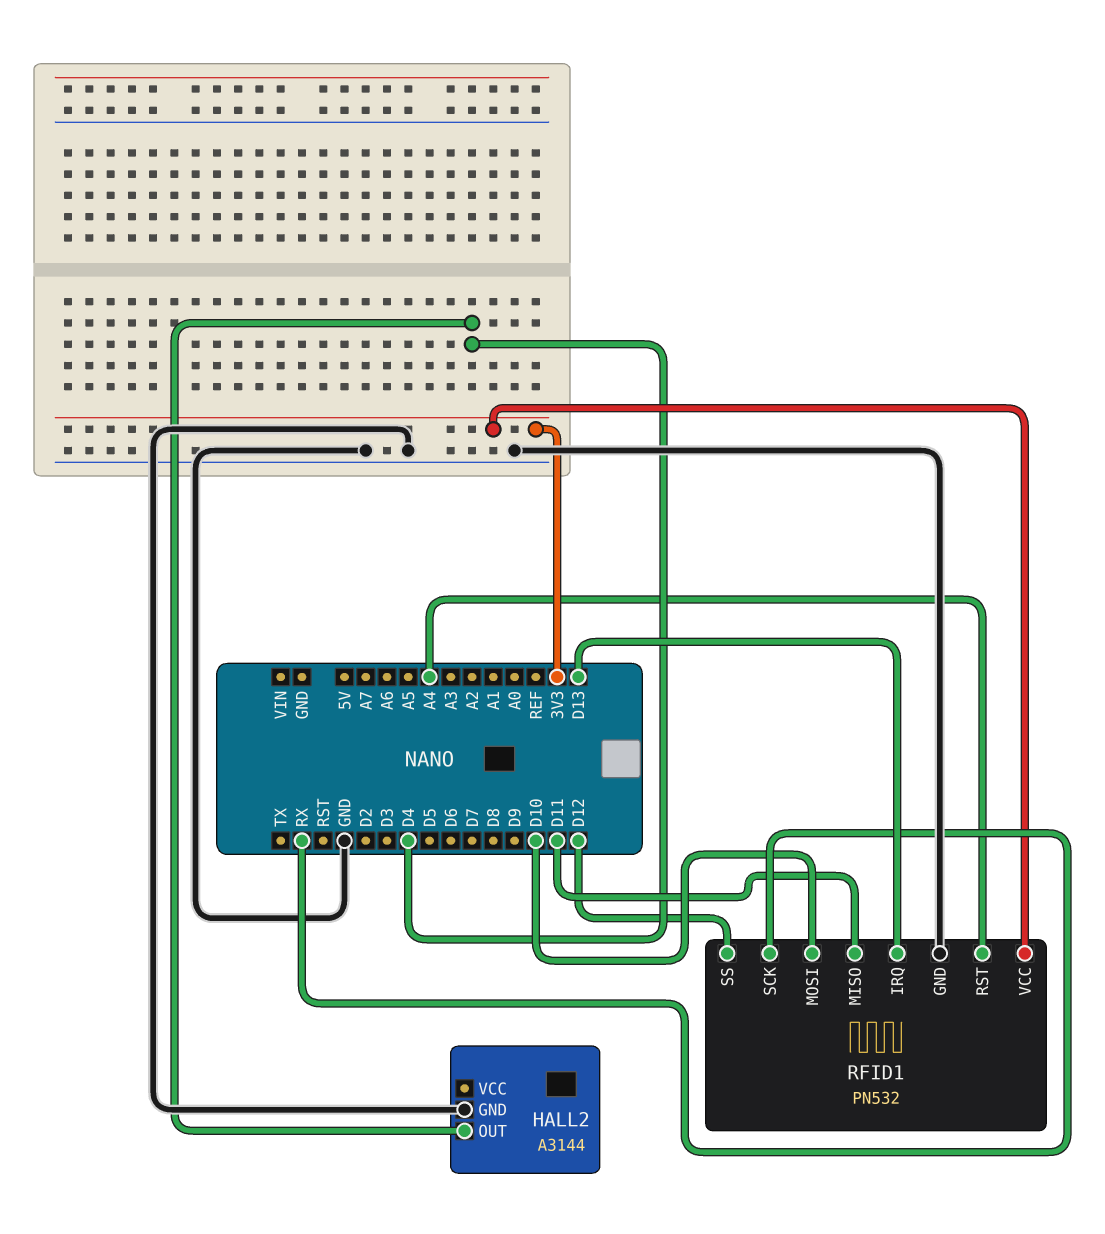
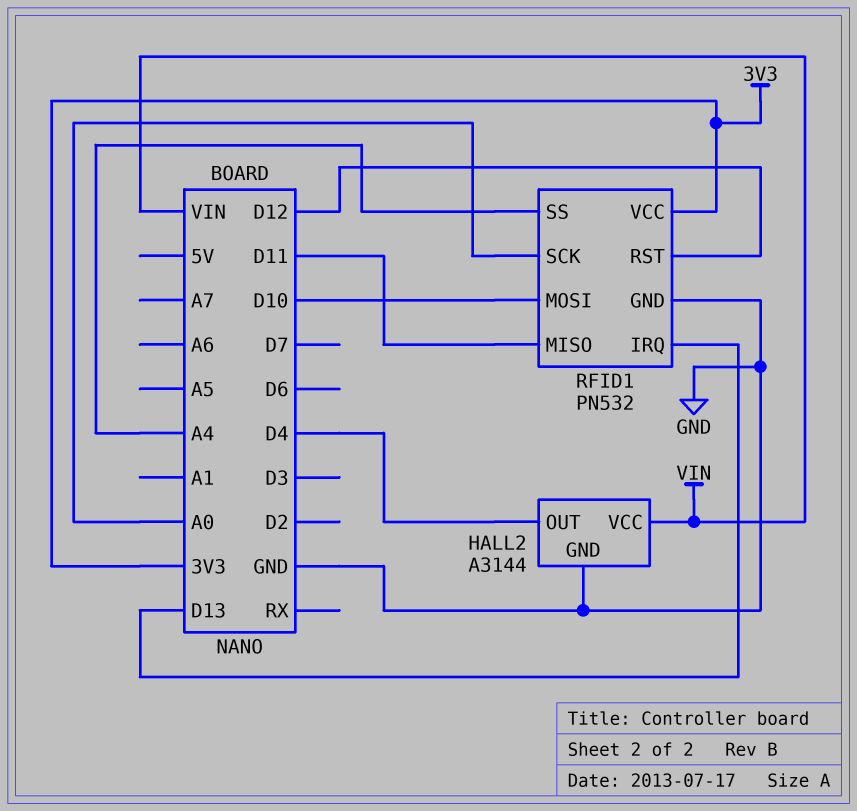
HALL2 pin VCC: none -> VIN
RFID1 pin RST: A4 -> D12
RFID1 pin SCK: RX -> A0
RFID1 pin SS: D12 -> A4

